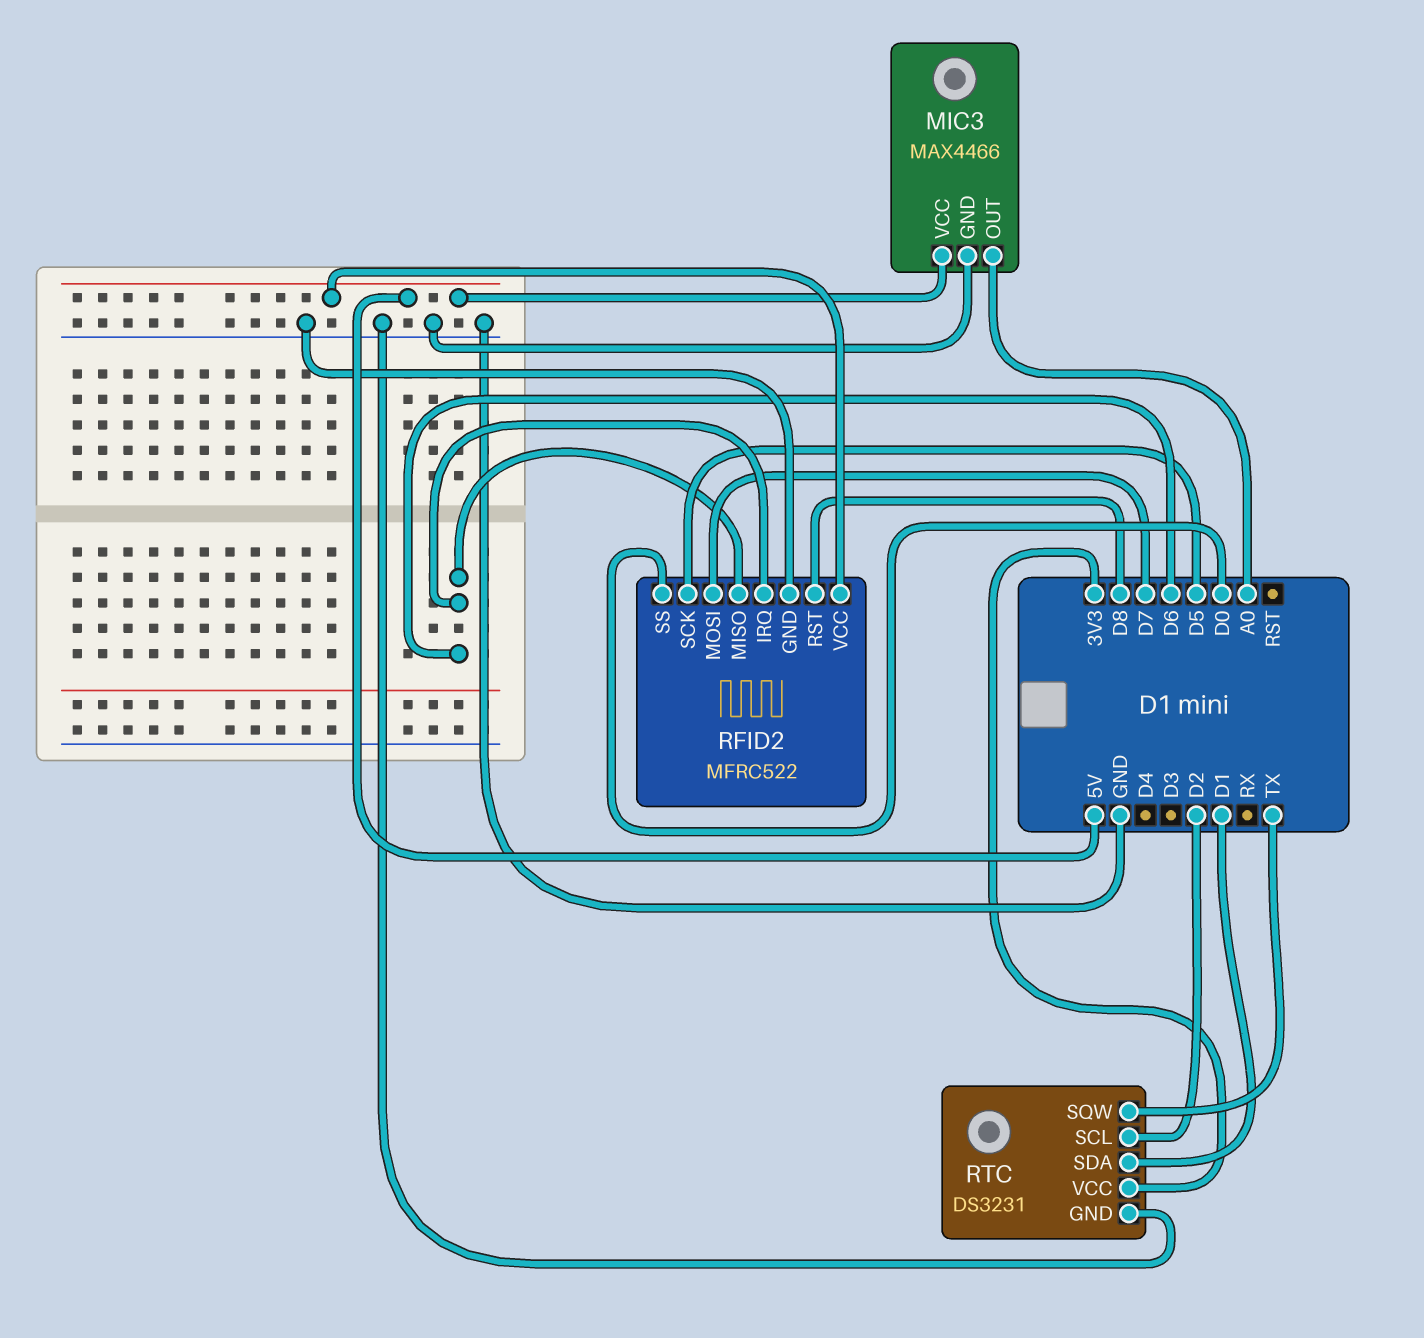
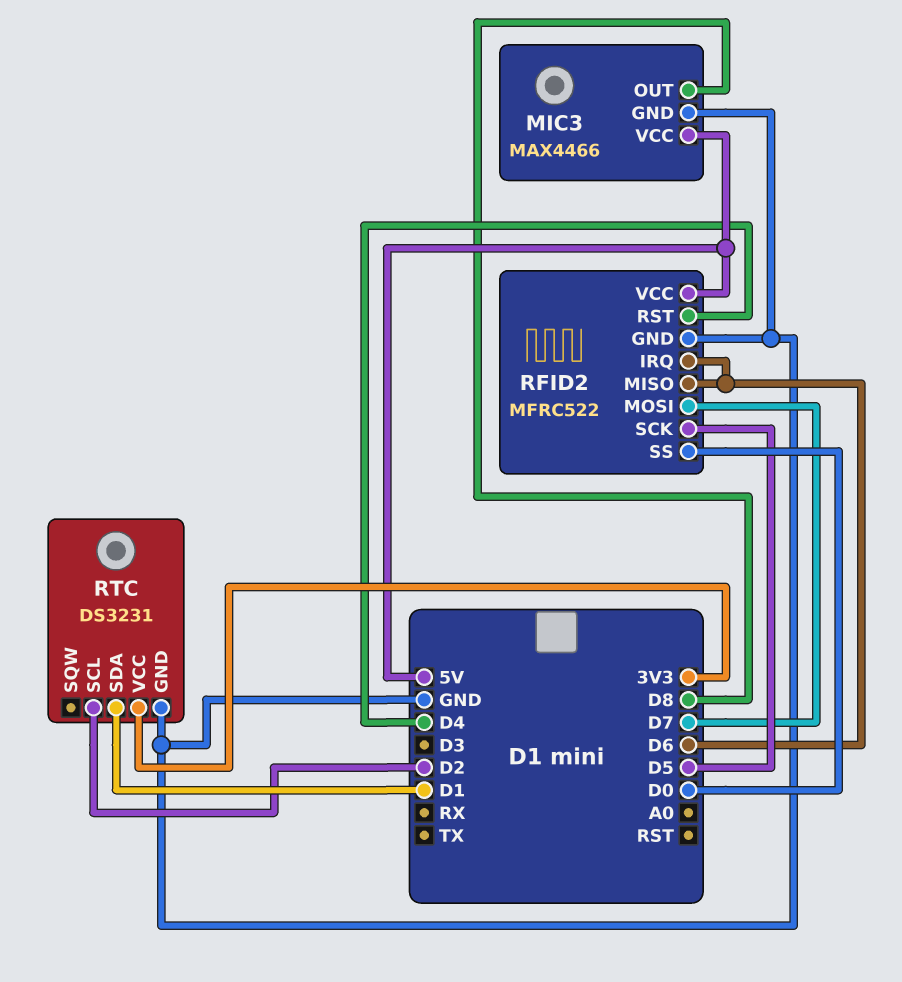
MIC3 pin OUT: A0 -> D8
RFID2 pin RST: D8 -> D4
RTC pin SQW: TX -> none

